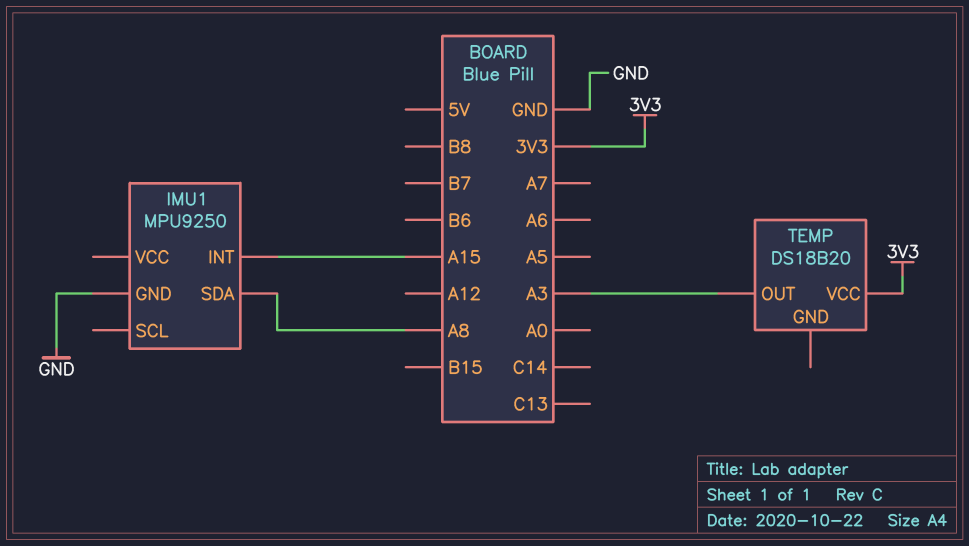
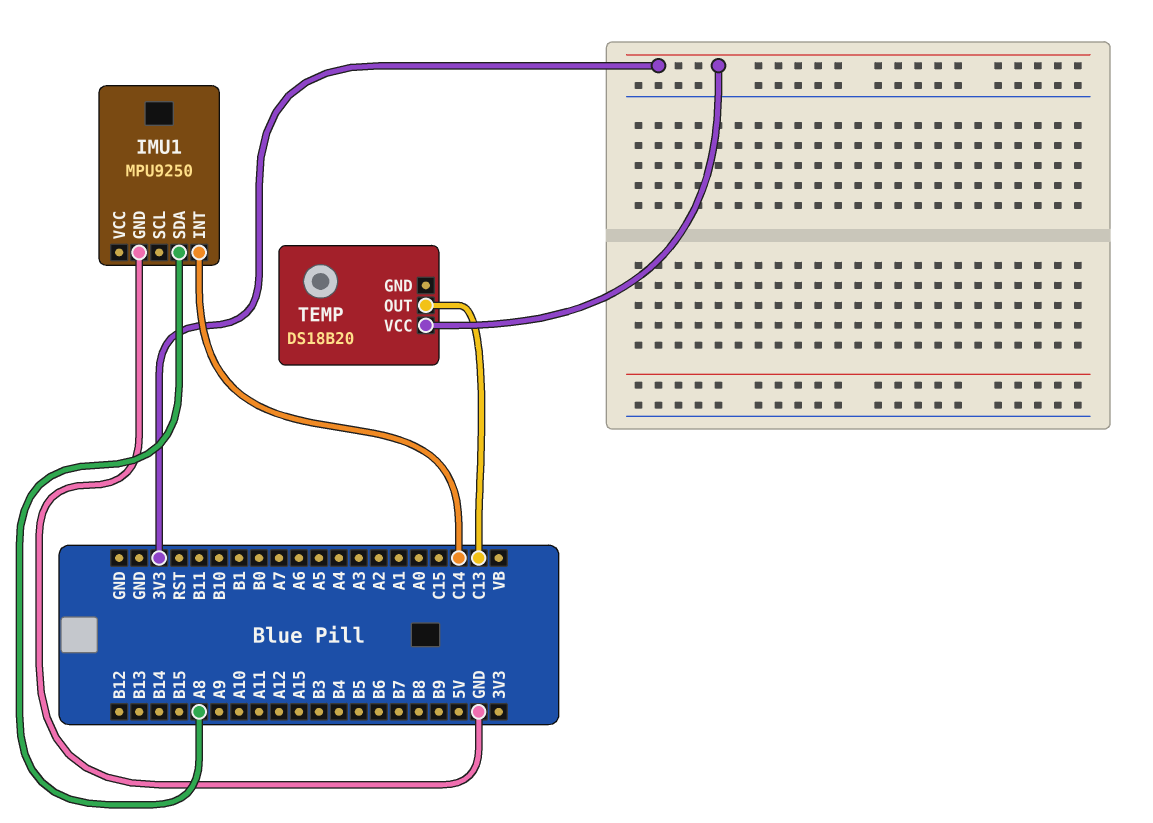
IMU1 pin INT: A15 -> C14
TEMP pin OUT: A3 -> C13

